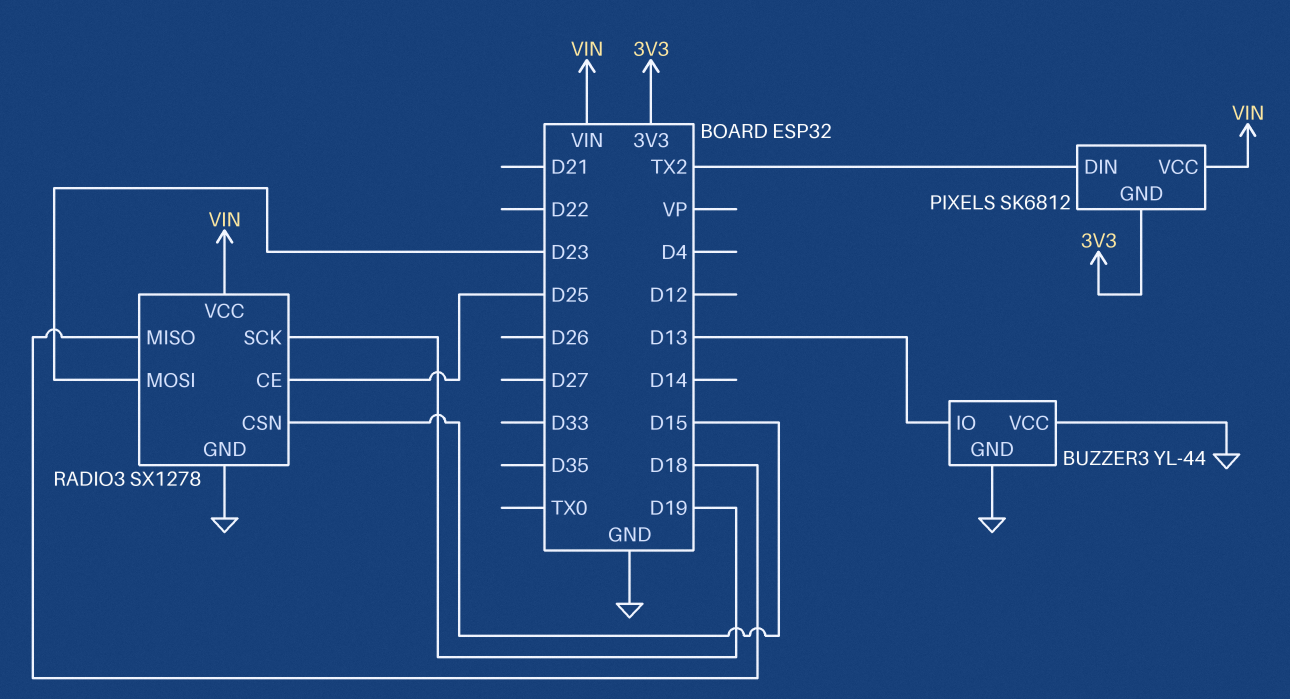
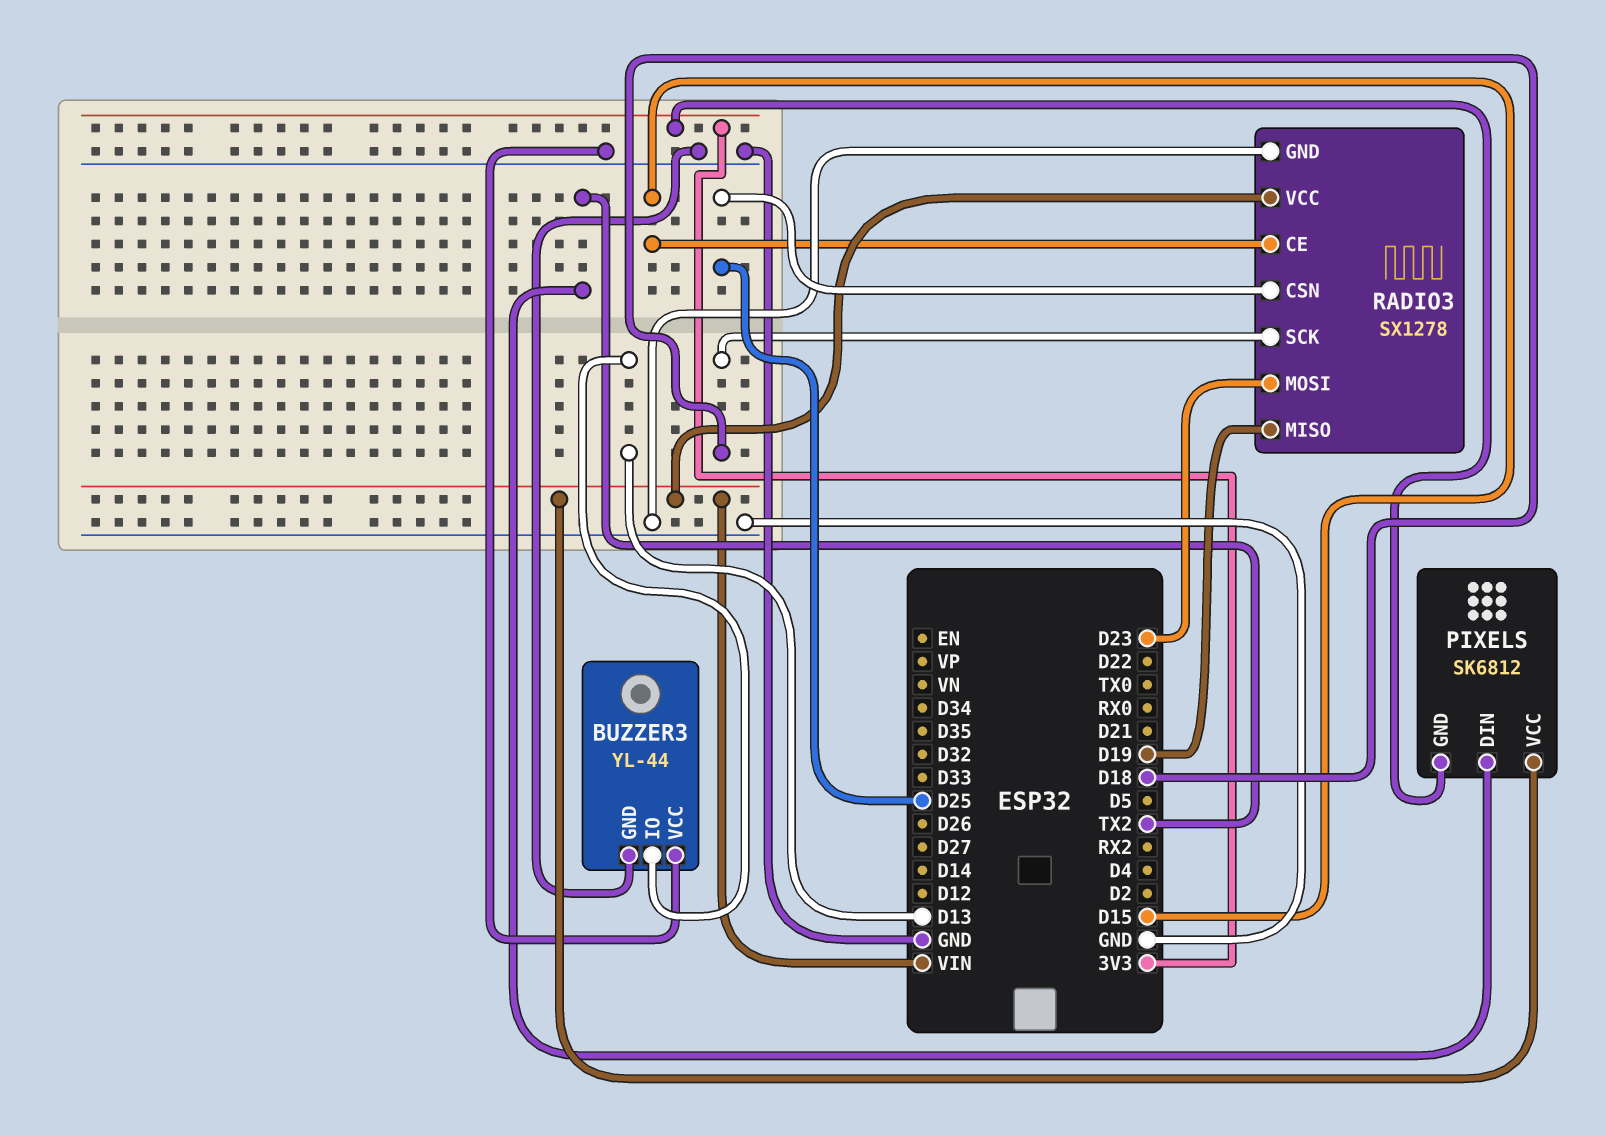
RADIO3 pin CE: D25 -> D15
RADIO3 pin CSN: D15 -> D25
RADIO3 pin MISO: D18 -> D19
RADIO3 pin SCK: D19 -> D18

